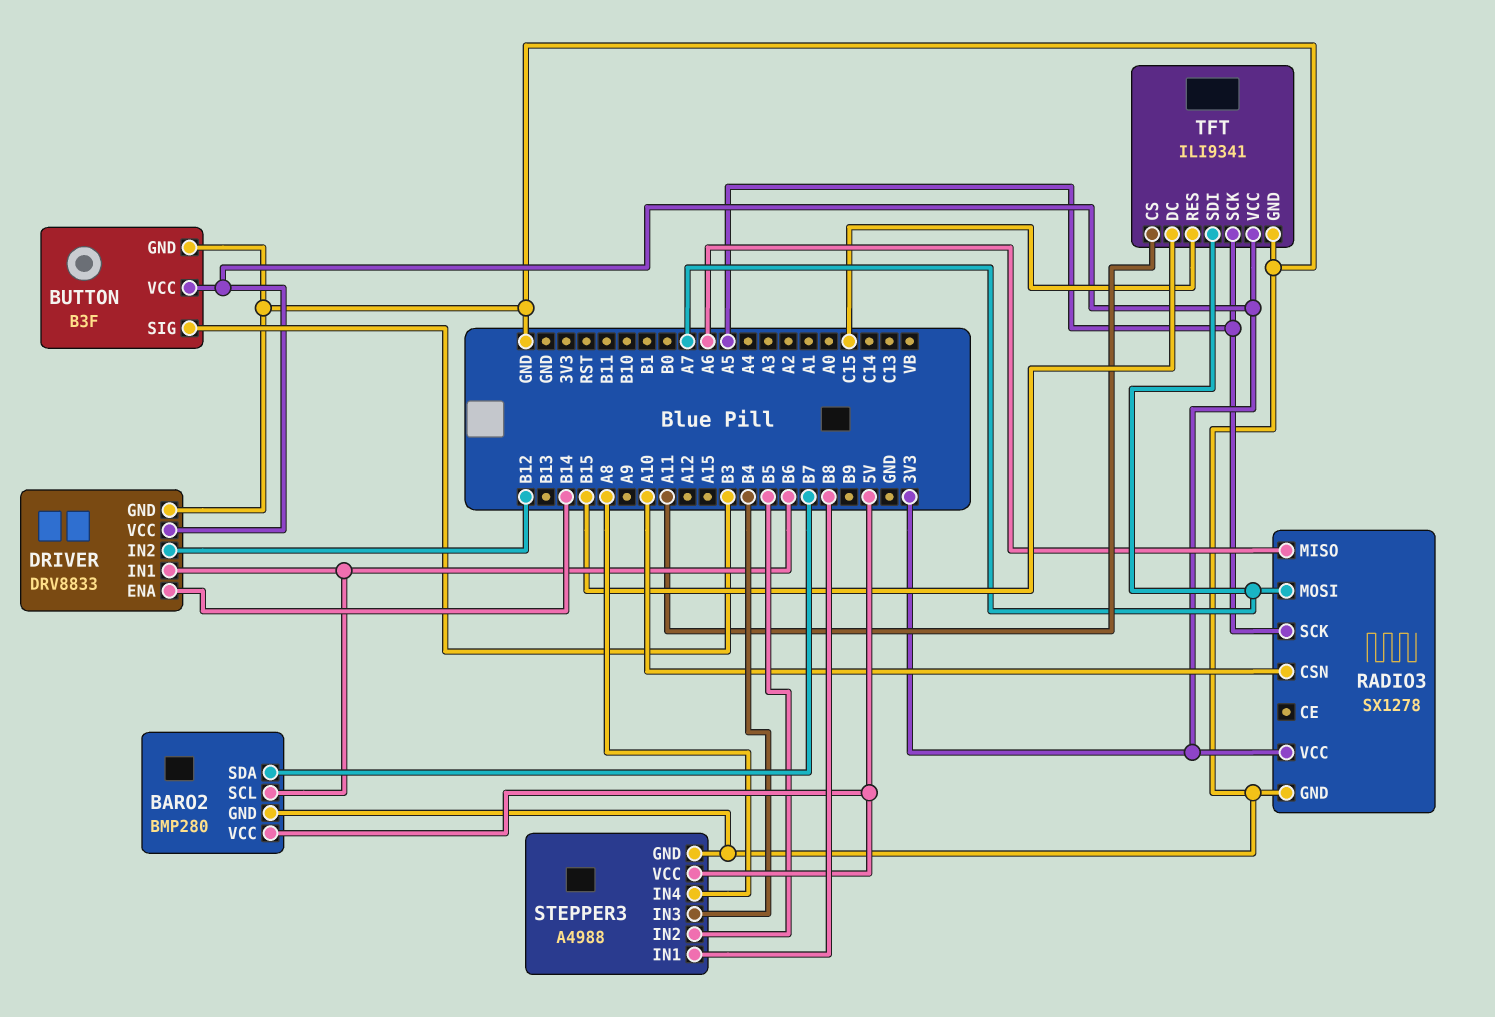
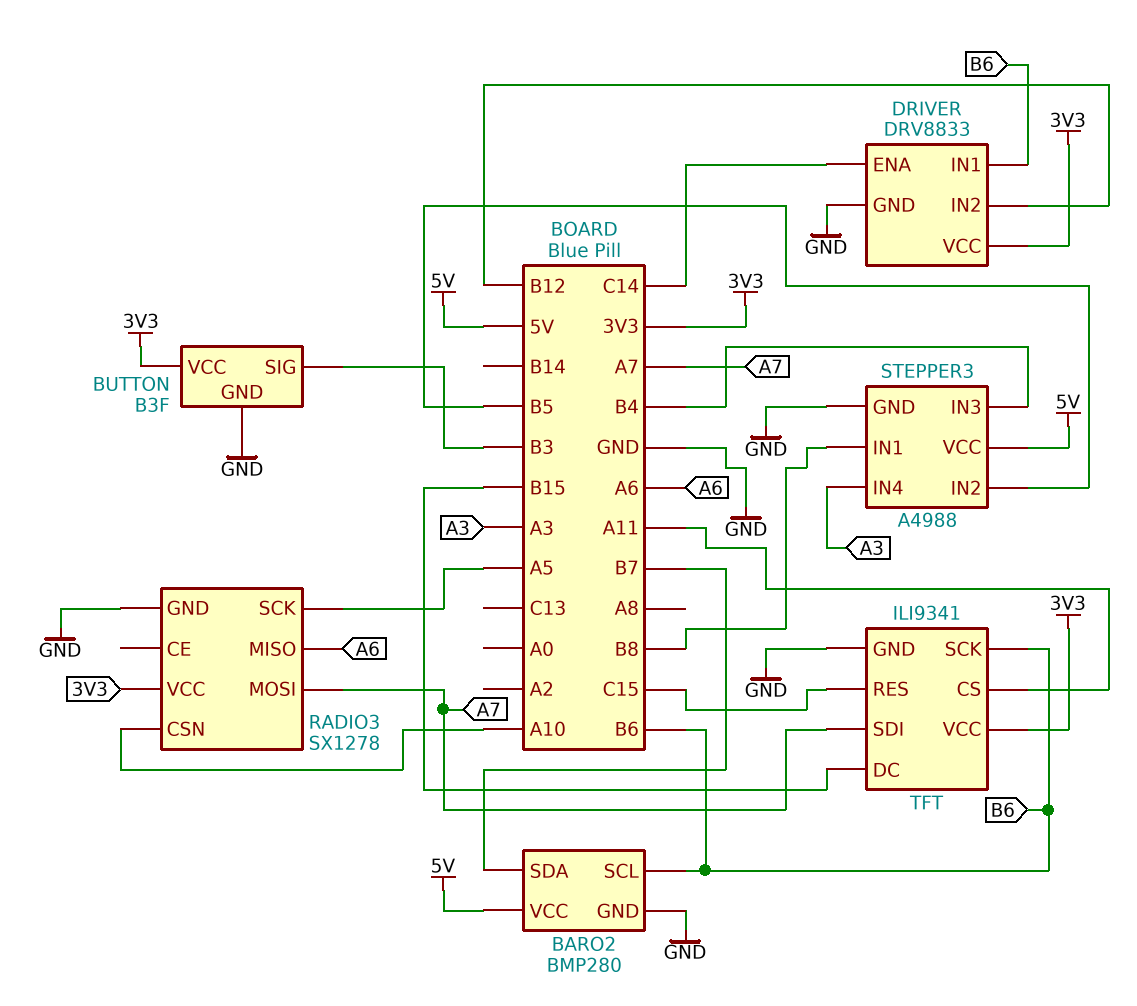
DRIVER pin ENA: B14 -> C14
STEPPER3 pin IN4: A8 -> A3
TFT pin SCK: A5 -> B6

